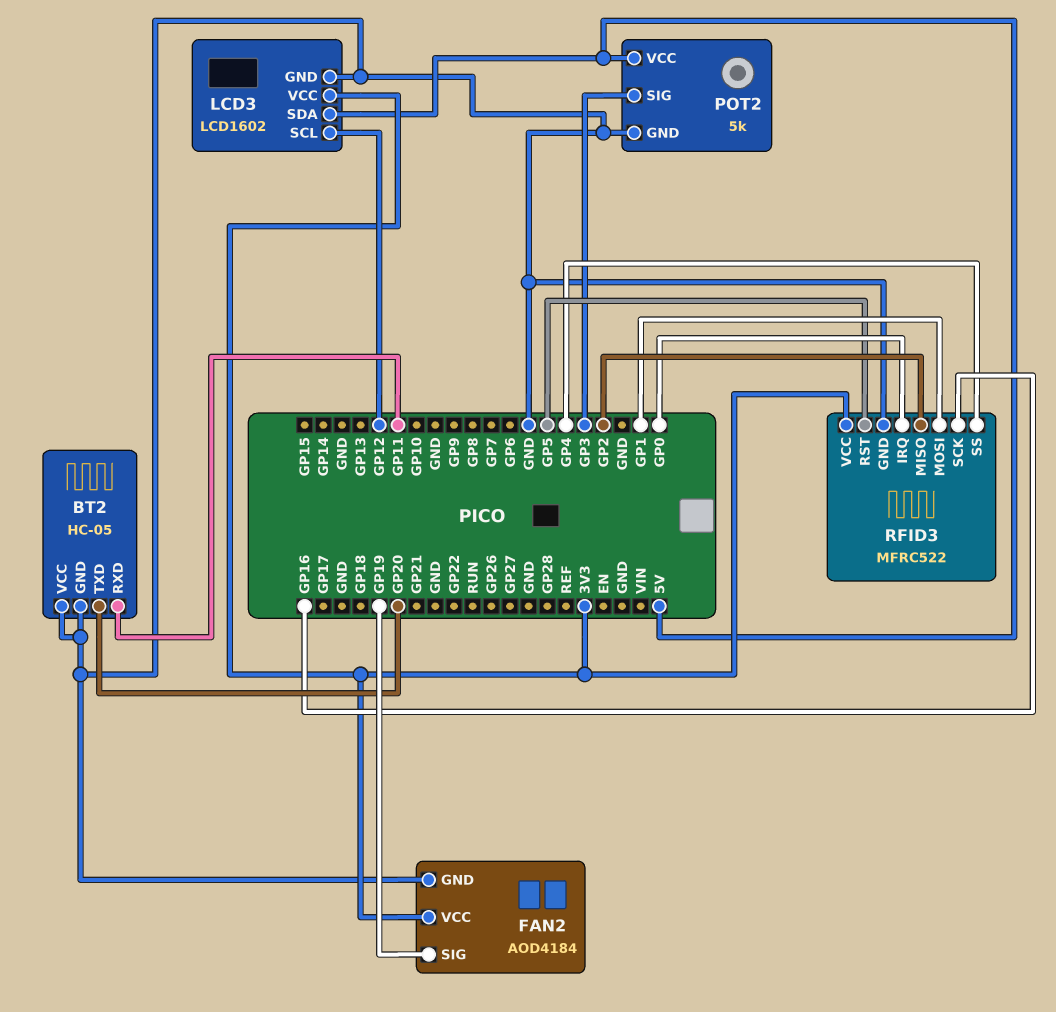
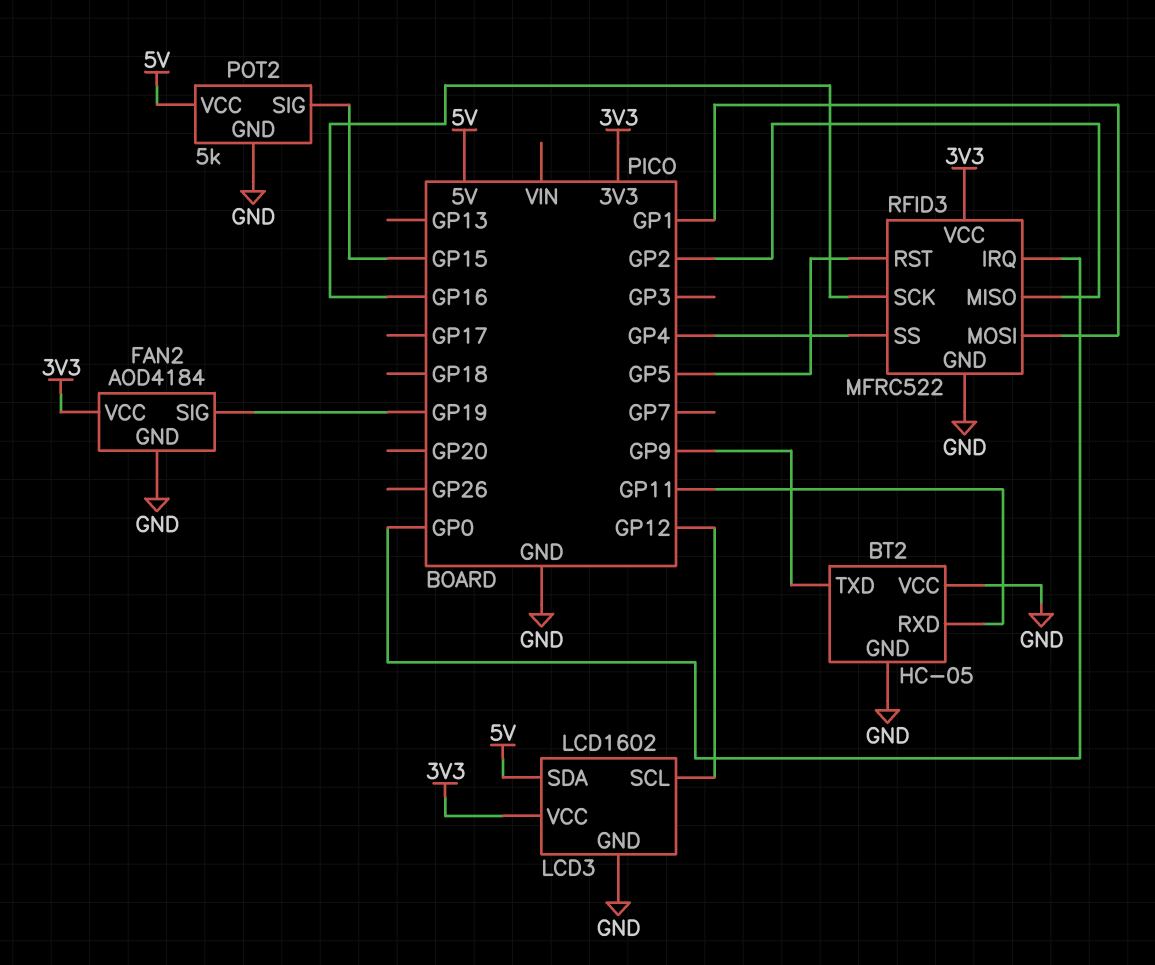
BT2 pin TXD: GP20 -> GP9
POT2 pin SIG: GP3 -> GP15

